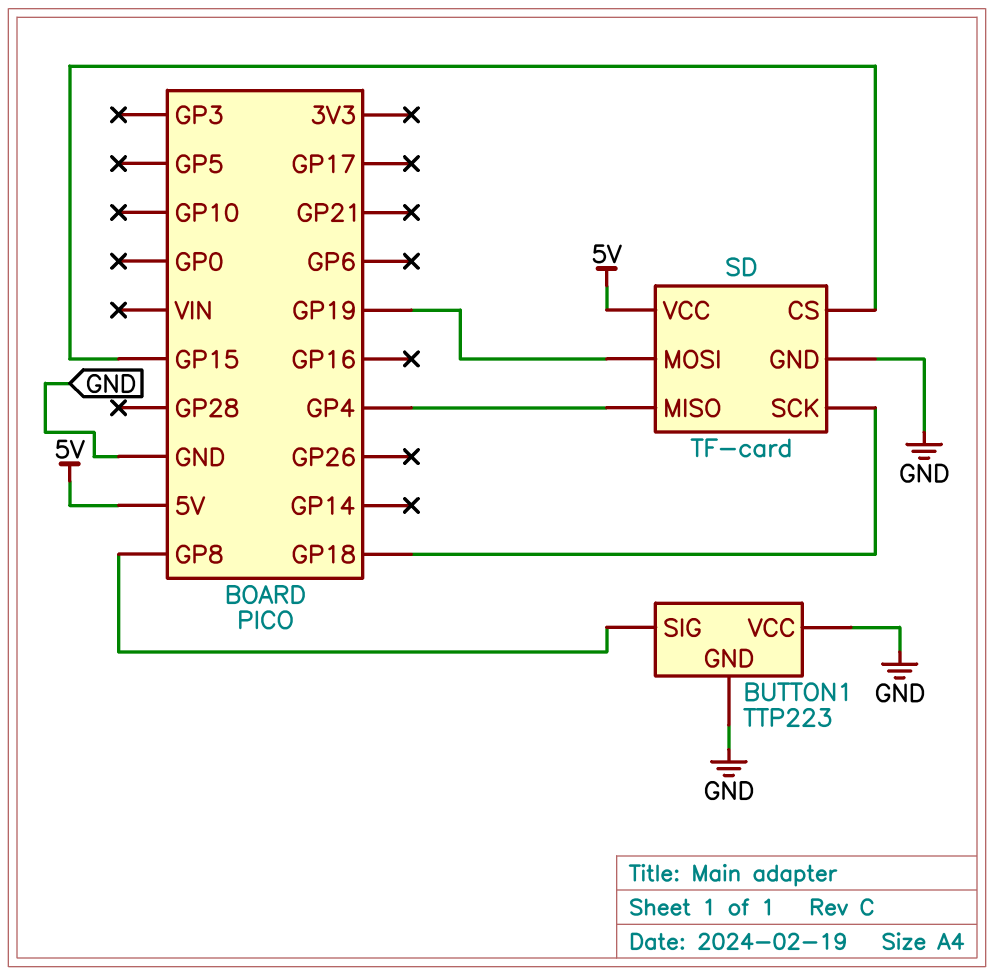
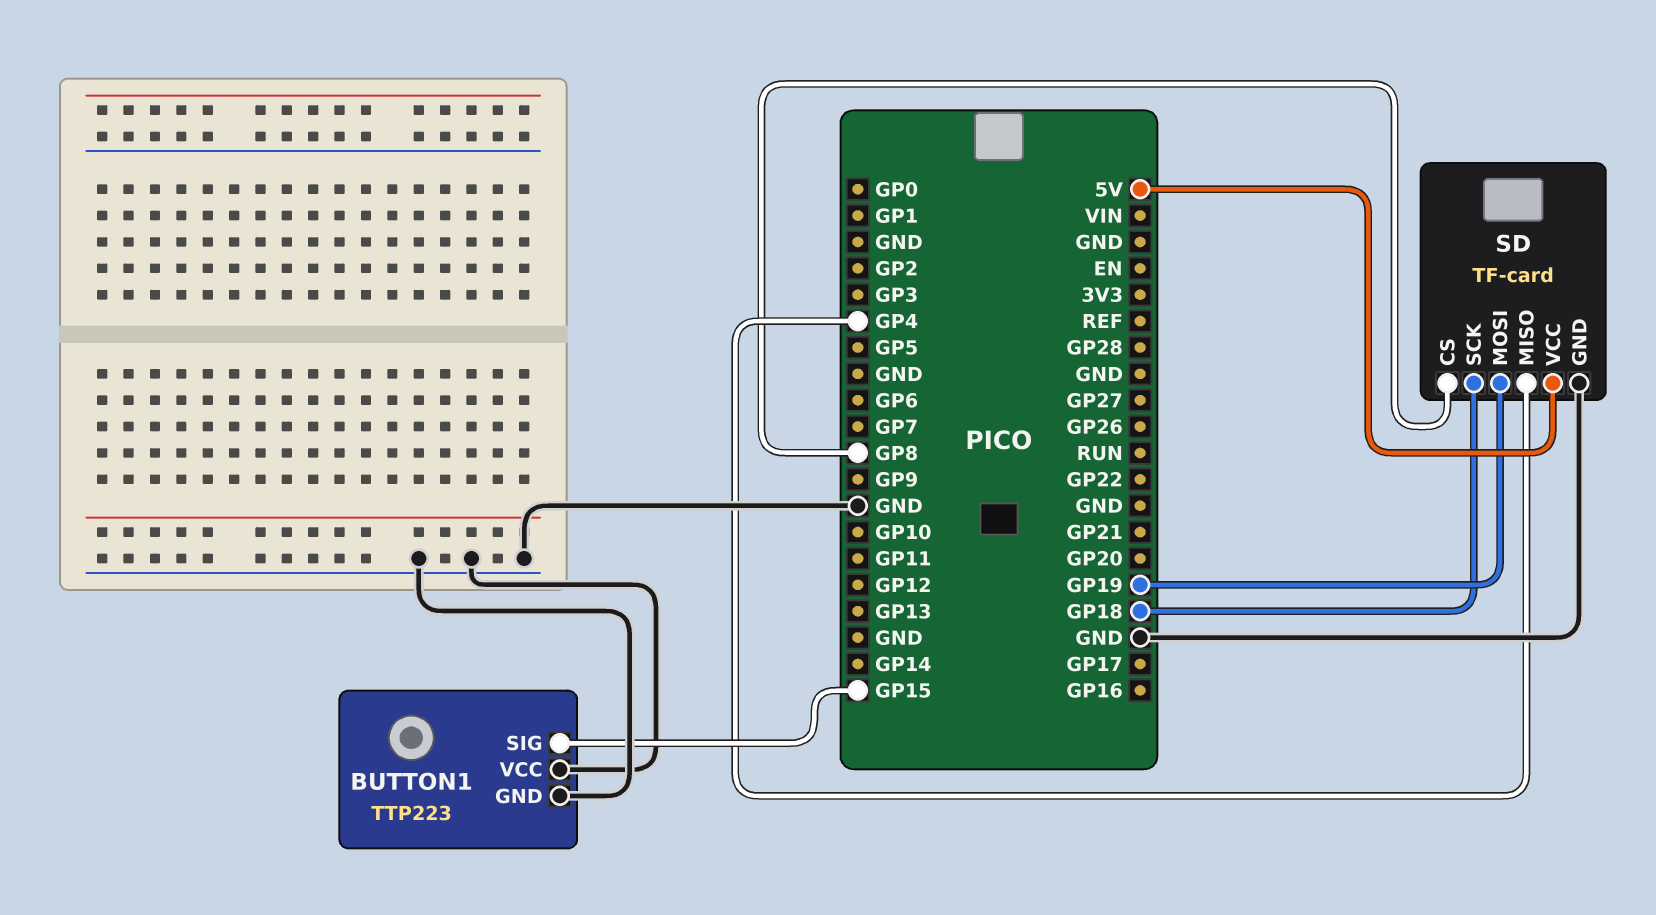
BUTTON1 pin SIG: GP8 -> GP15
SD pin CS: GP15 -> GP8

